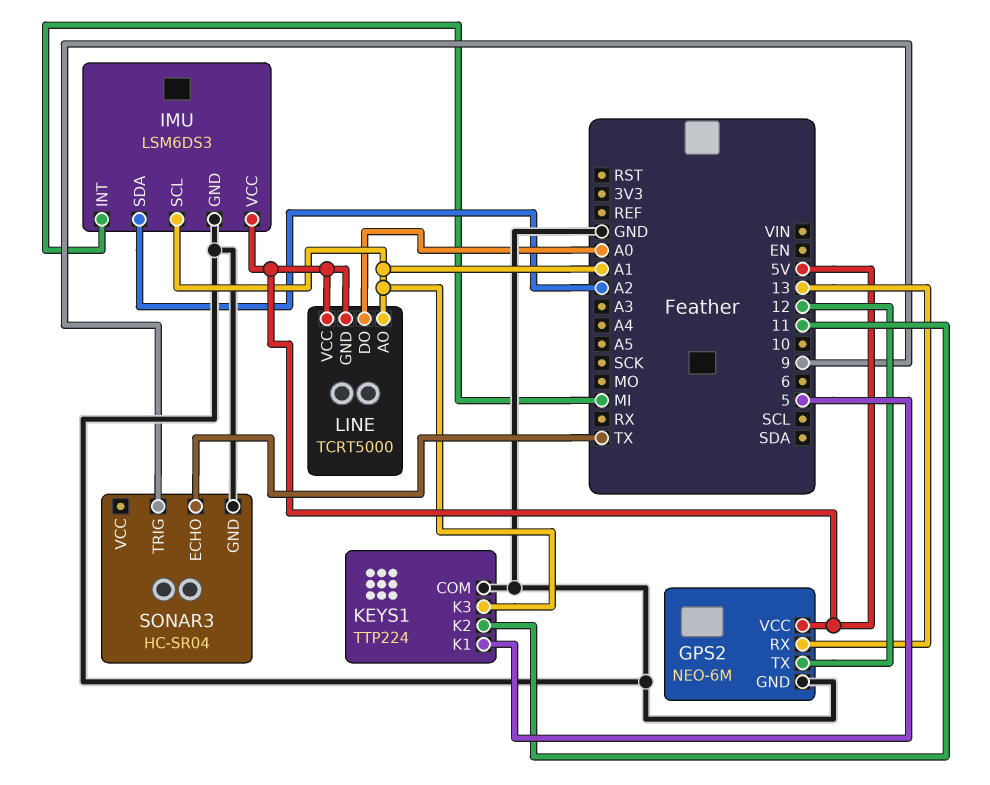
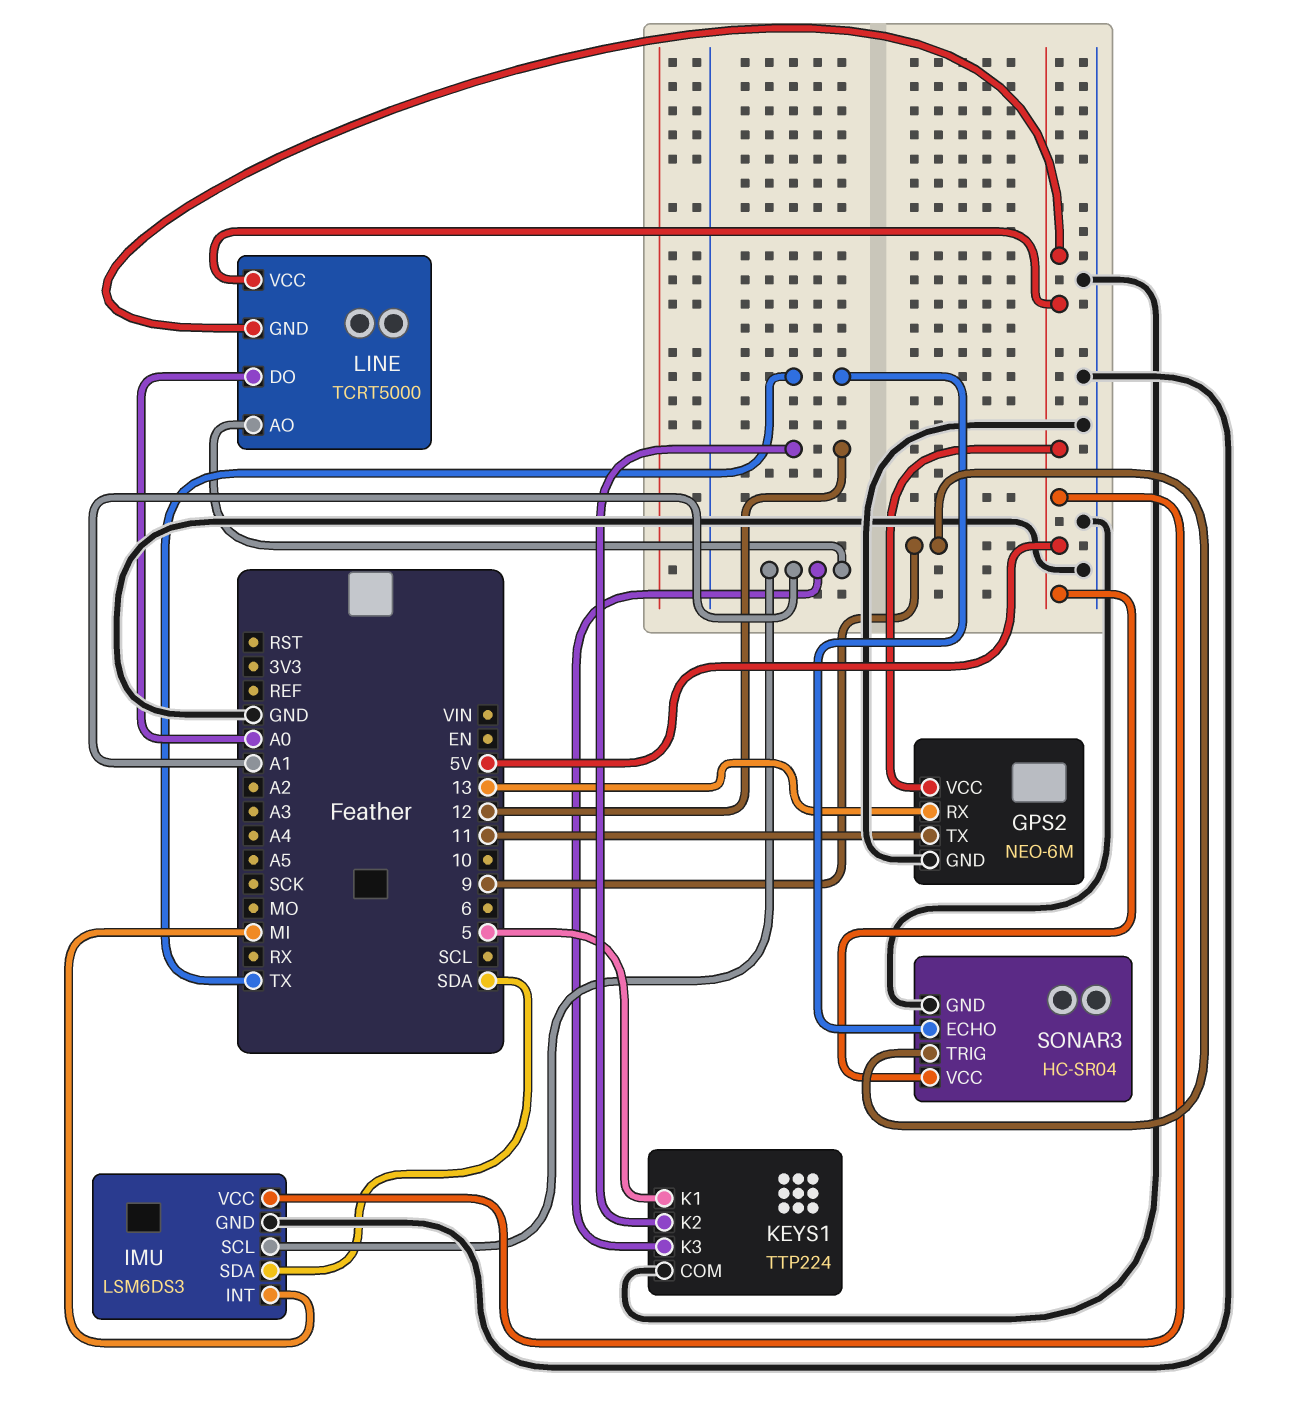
GPS2 pin TX: 12 -> 11
IMU pin SDA: A2 -> SDA
KEYS1 pin K2: 11 -> 12
SONAR3 pin VCC: none -> 5V

